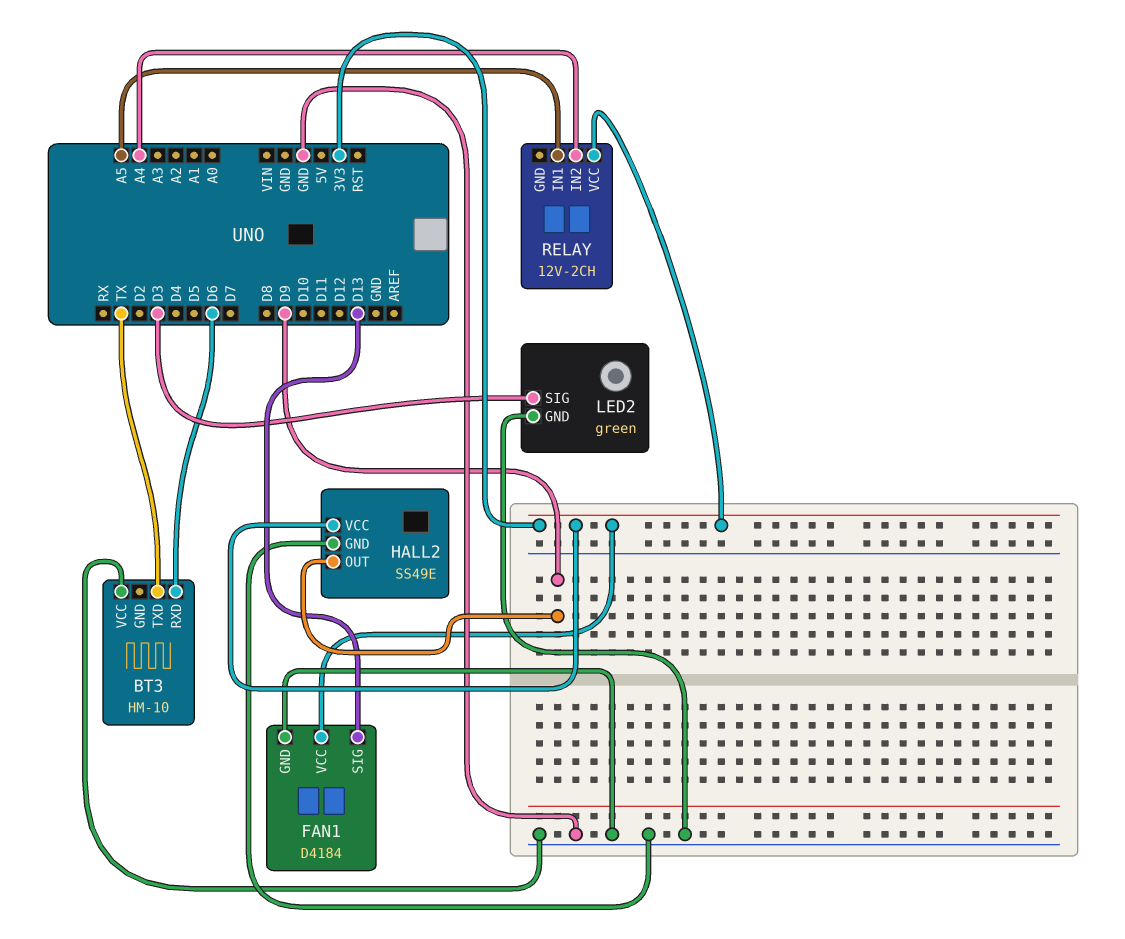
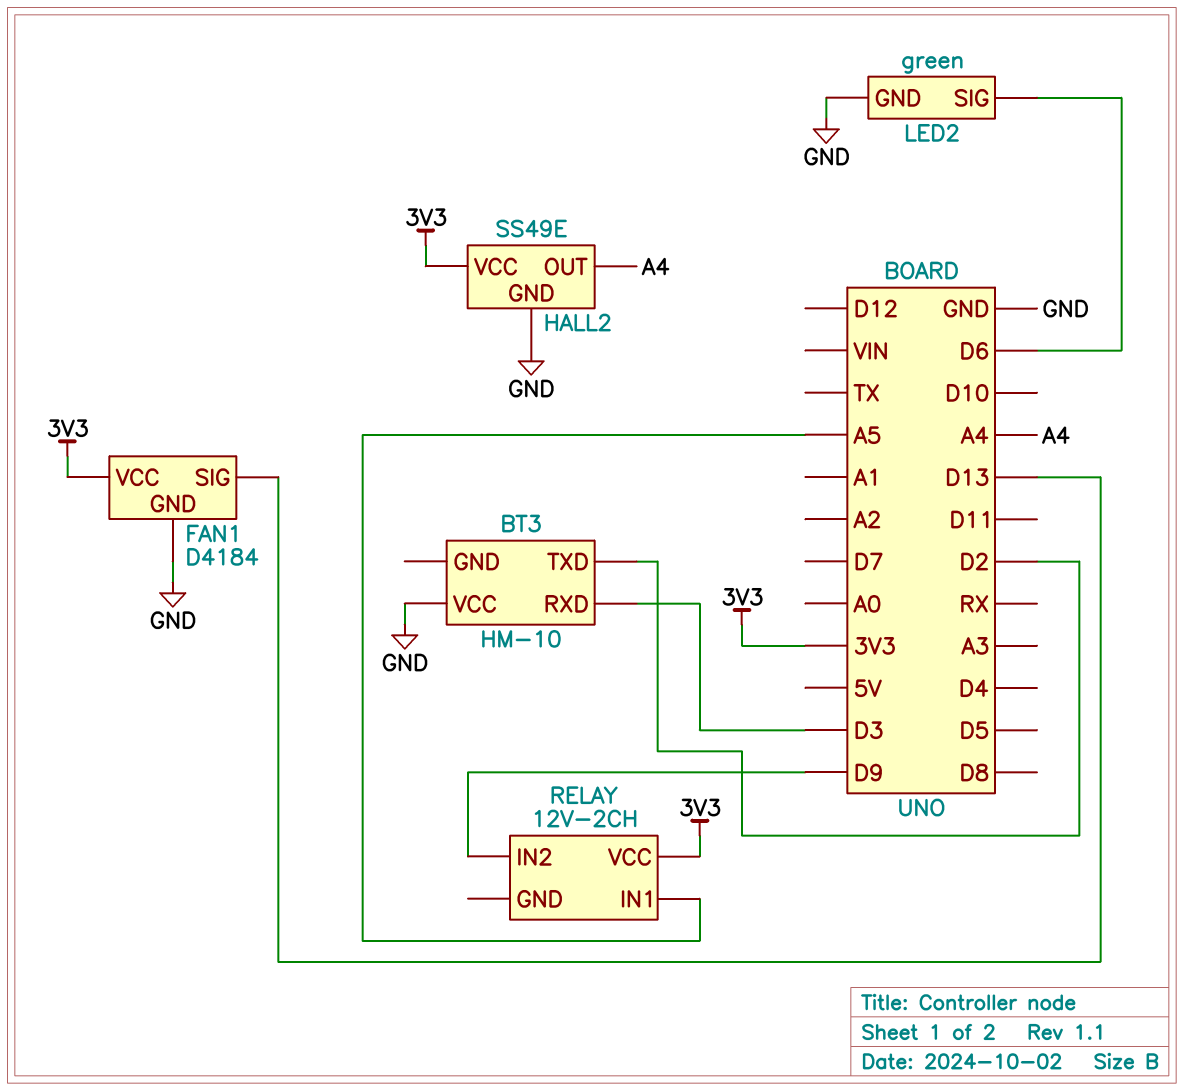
BT3 pin RXD: D6 -> D3
BT3 pin TXD: TX -> D2
HALL2 pin OUT: D9 -> A4
LED2 pin SIG: D3 -> D6
RELAY pin IN2: A4 -> D9

